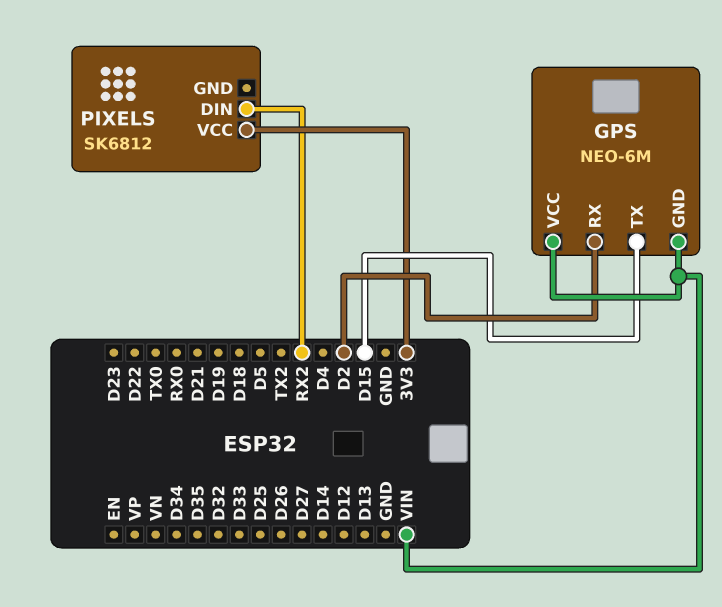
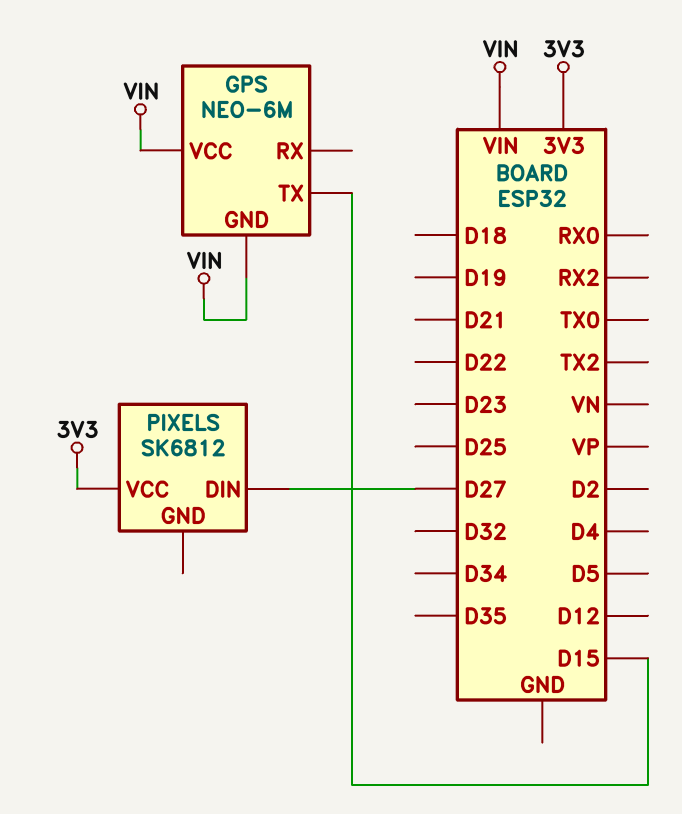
GPS pin RX: D2 -> none
PIXELS pin DIN: RX2 -> D27

